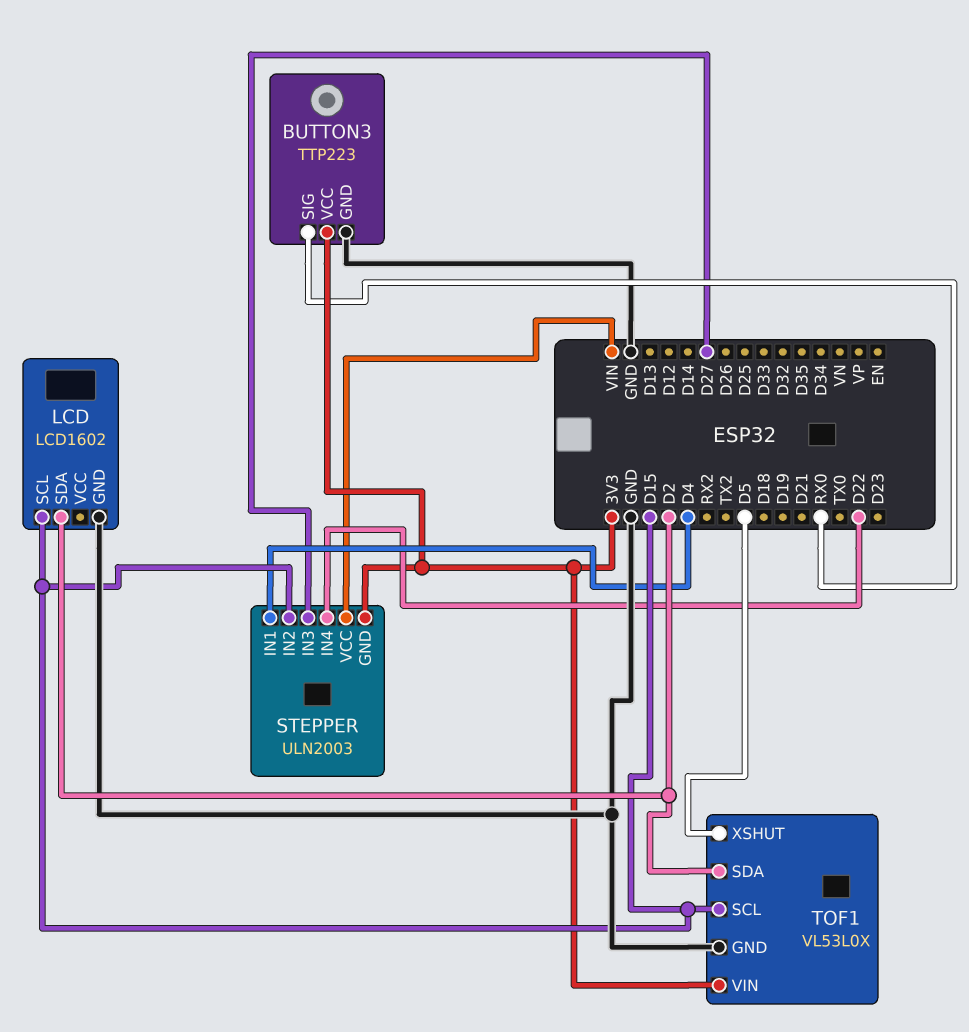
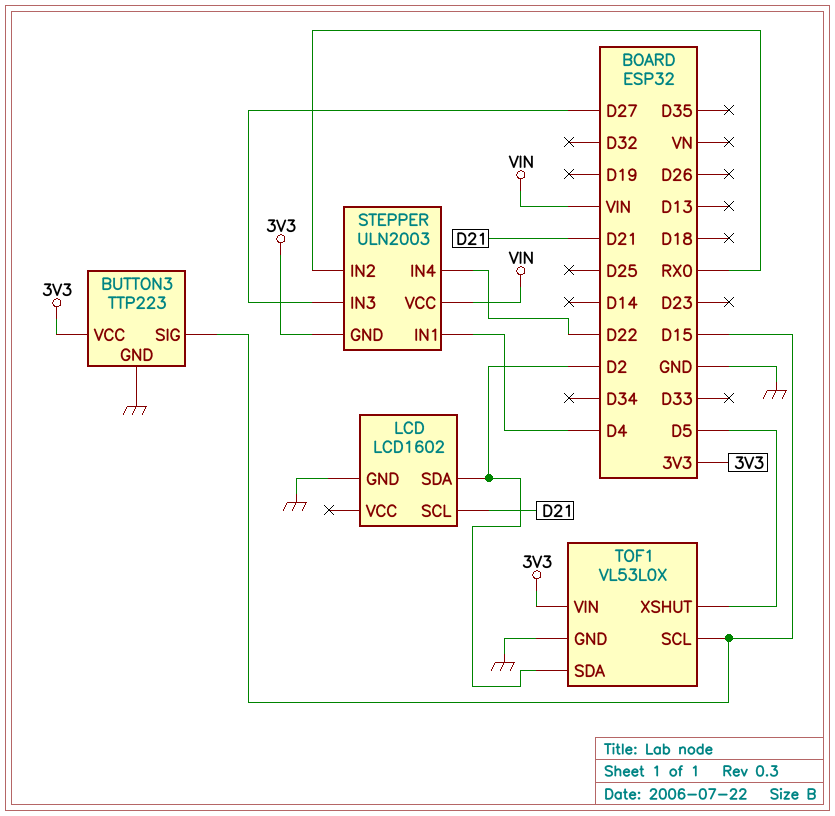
BUTTON3 pin SIG: RX0 -> D15
LCD pin SCL: D15 -> D21
STEPPER pin IN2: D15 -> RX0

